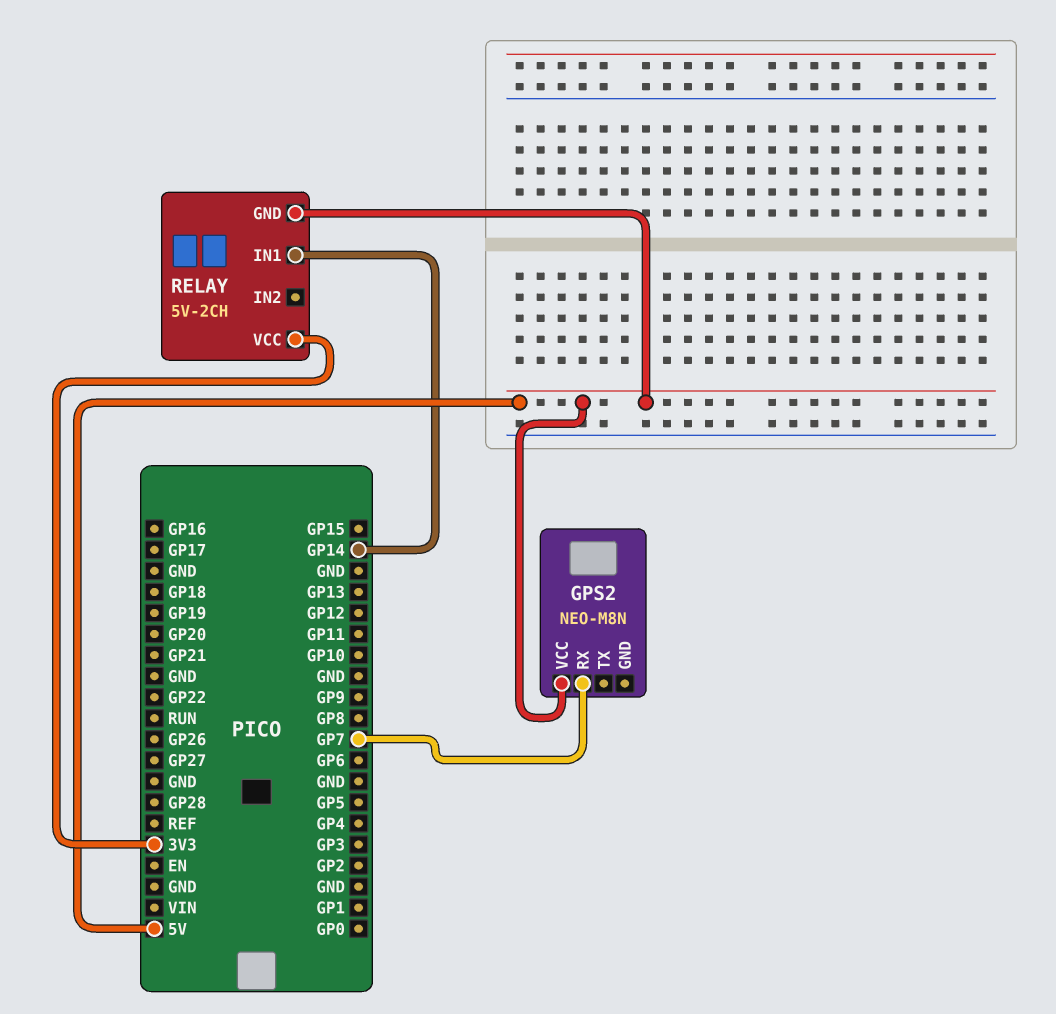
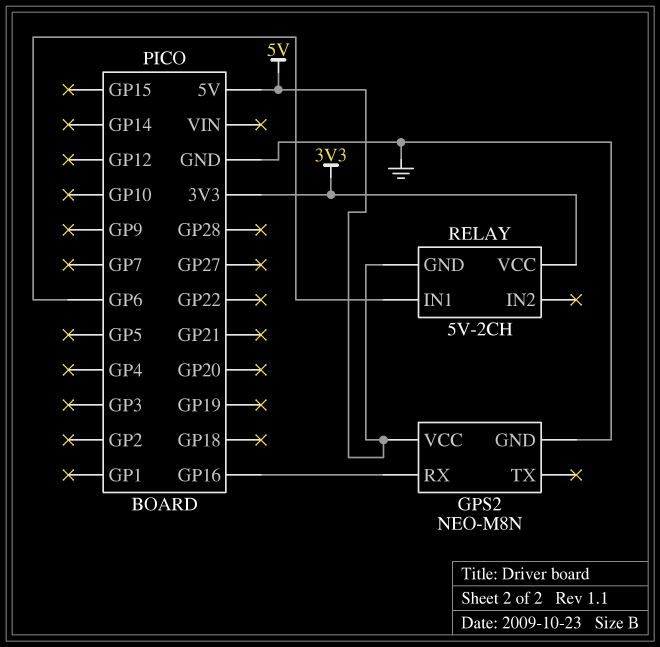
GPS2 pin GND: none -> GND
GPS2 pin RX: GP7 -> GP16
RELAY pin IN1: GP14 -> GP6

